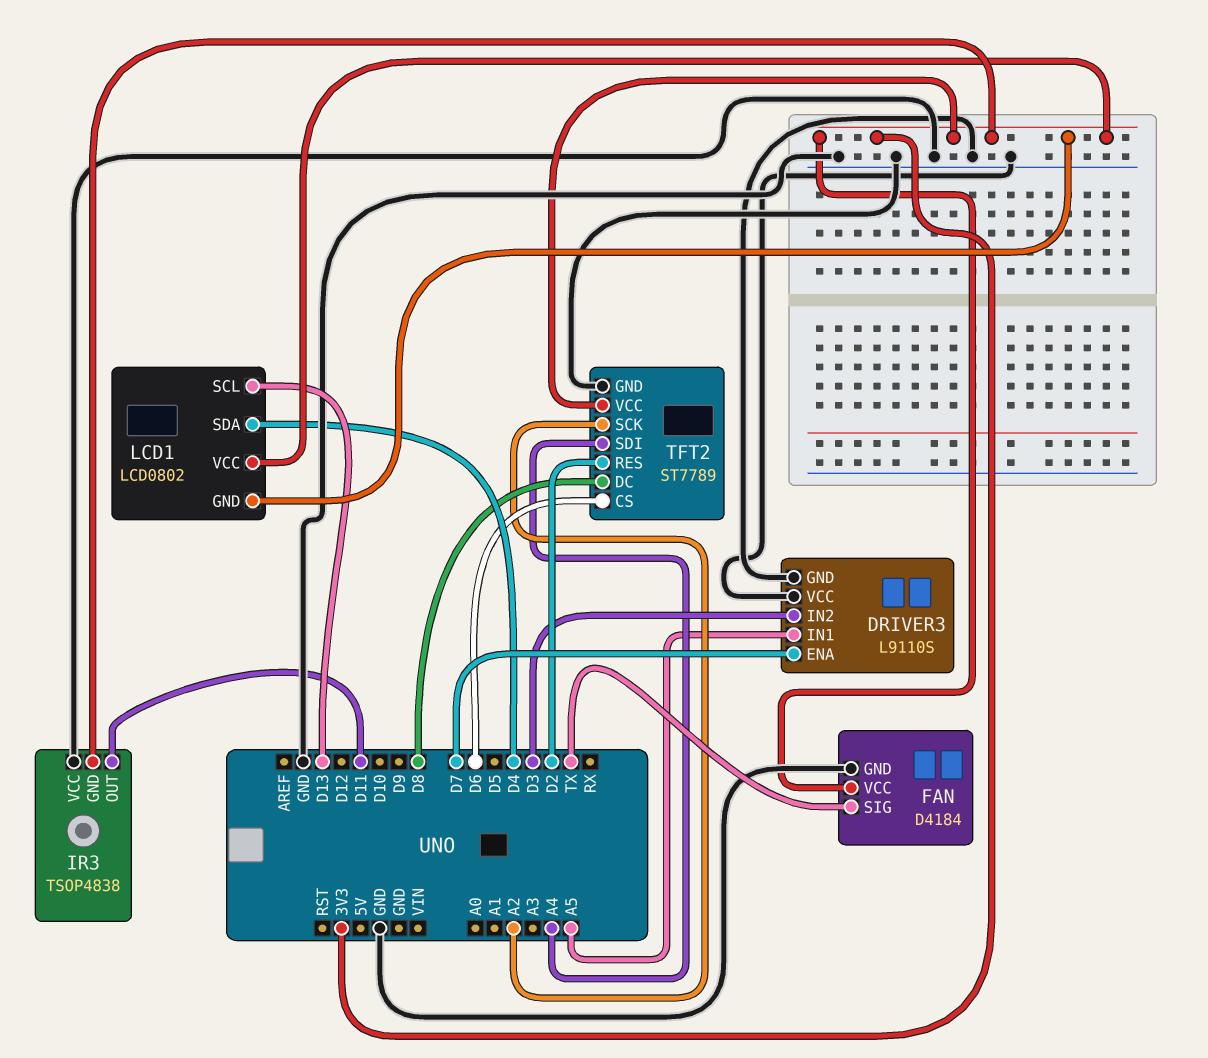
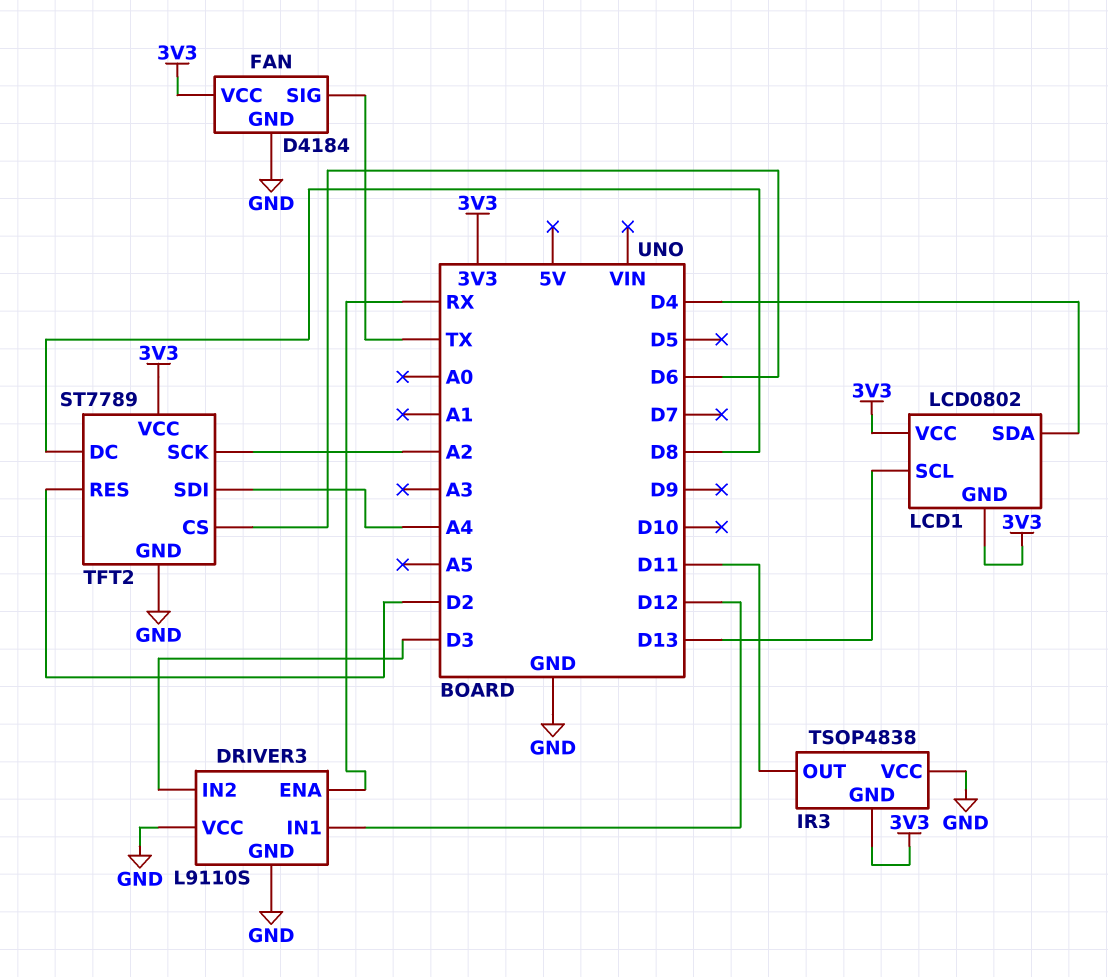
DRIVER3 pin ENA: D7 -> RX
DRIVER3 pin IN1: A5 -> D12

